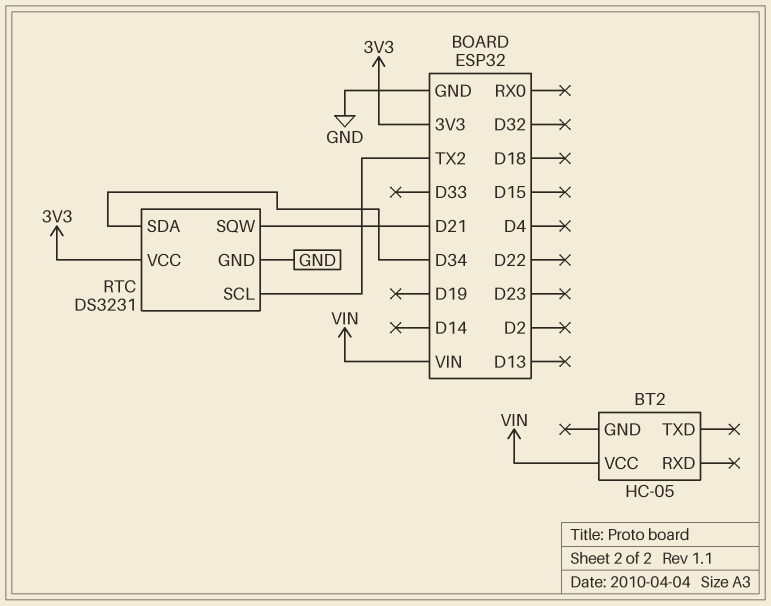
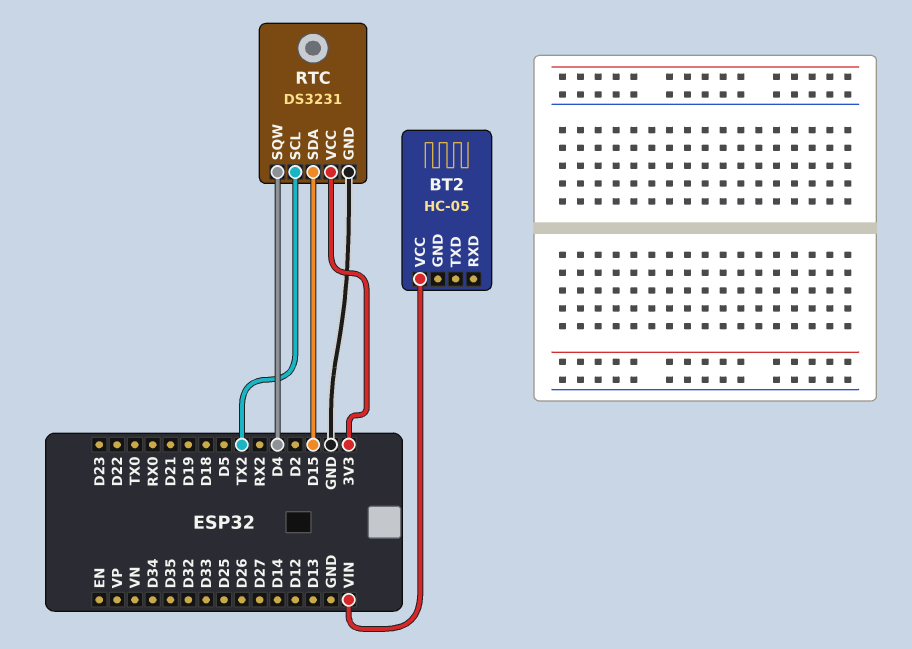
RTC pin SDA: D34 -> D15
RTC pin SQW: D21 -> D4

